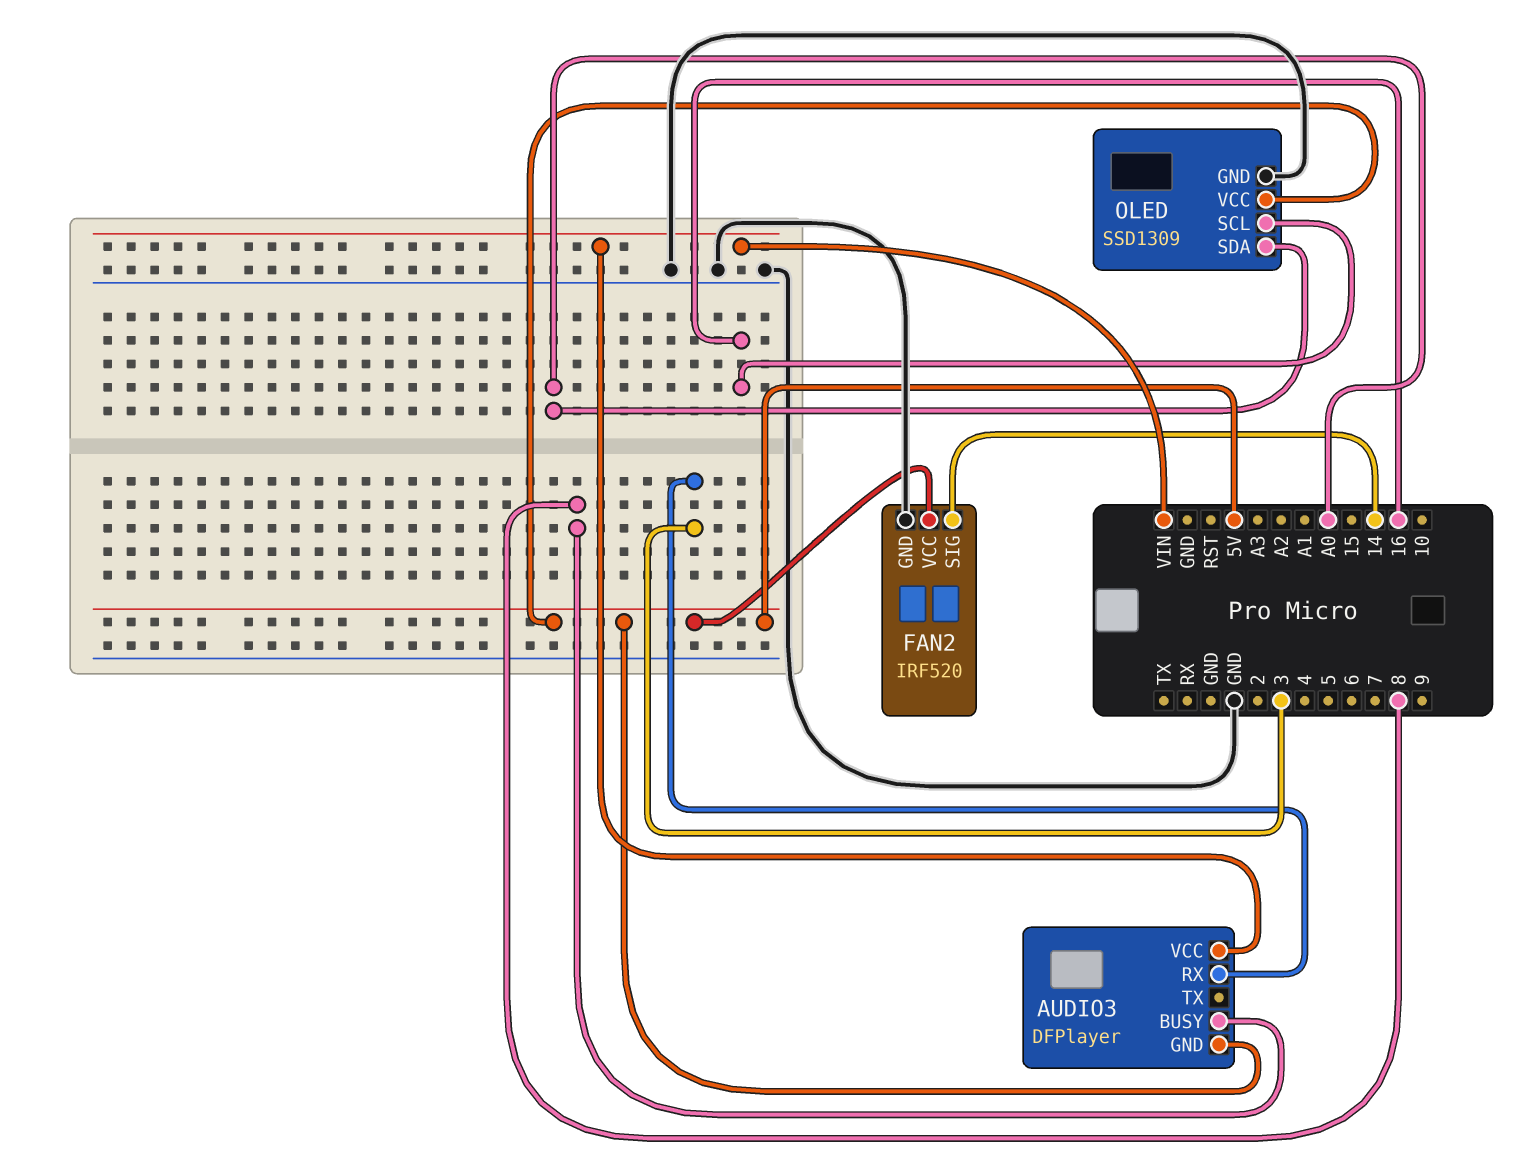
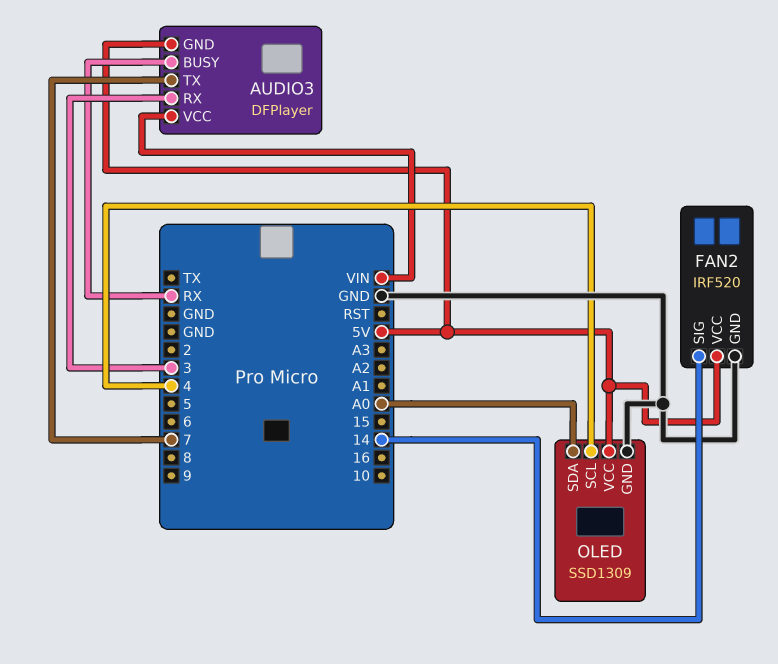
AUDIO3 pin BUSY: 8 -> RX
AUDIO3 pin TX: none -> 7
OLED pin SCL: 16 -> 4

